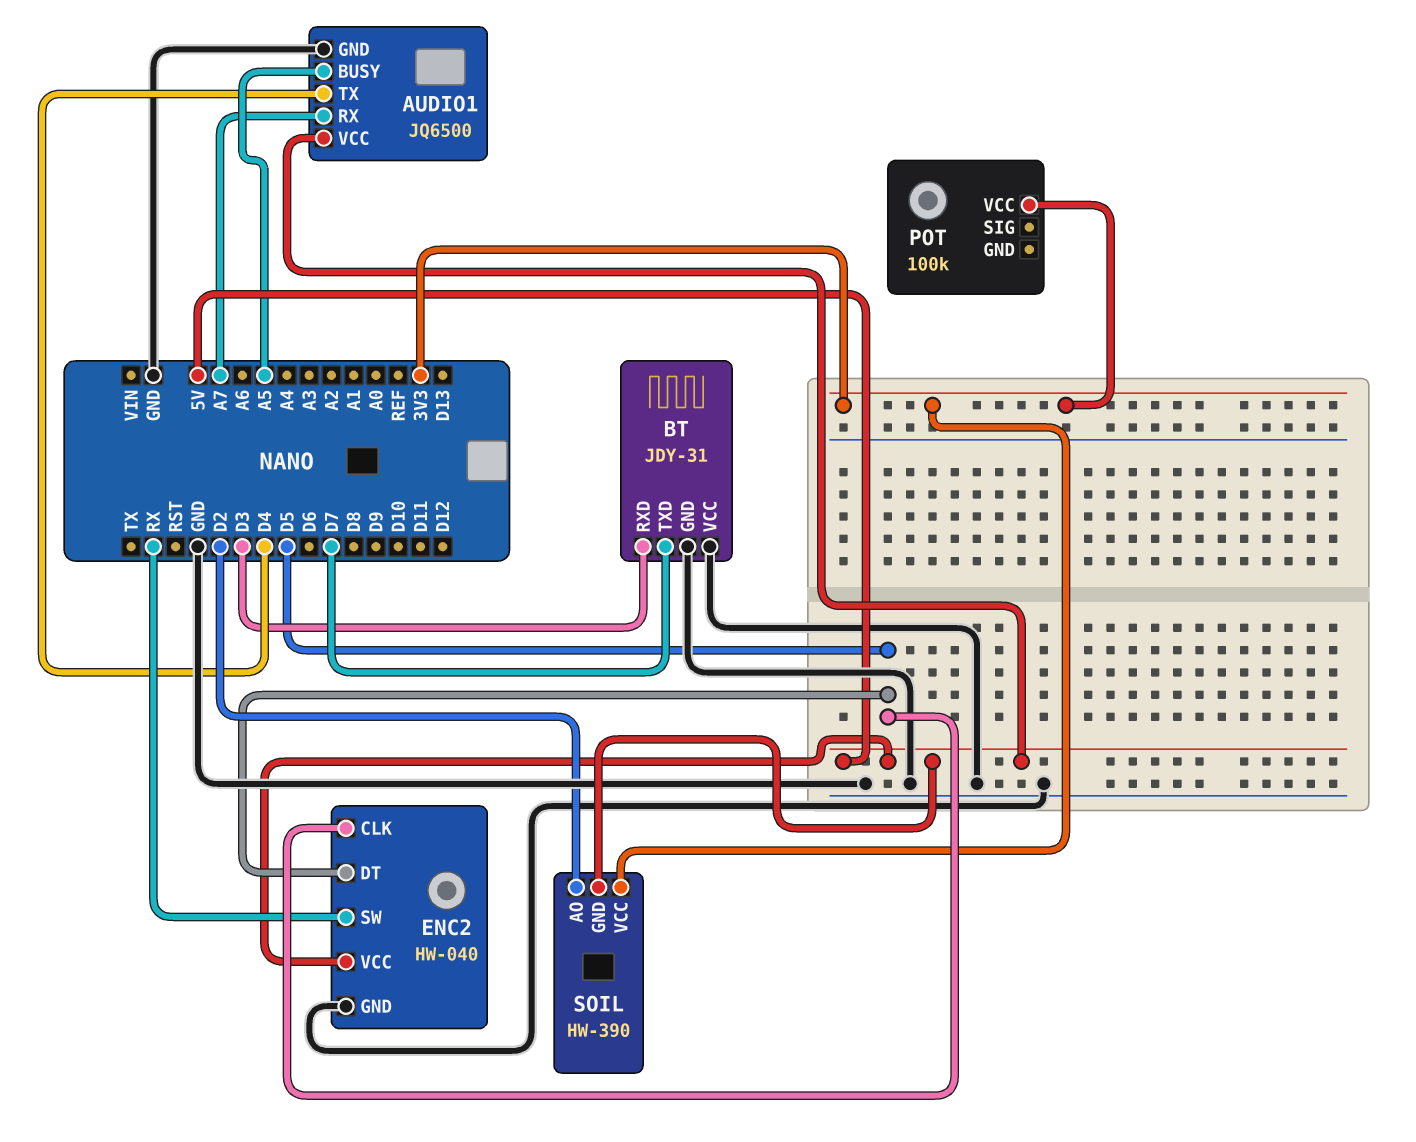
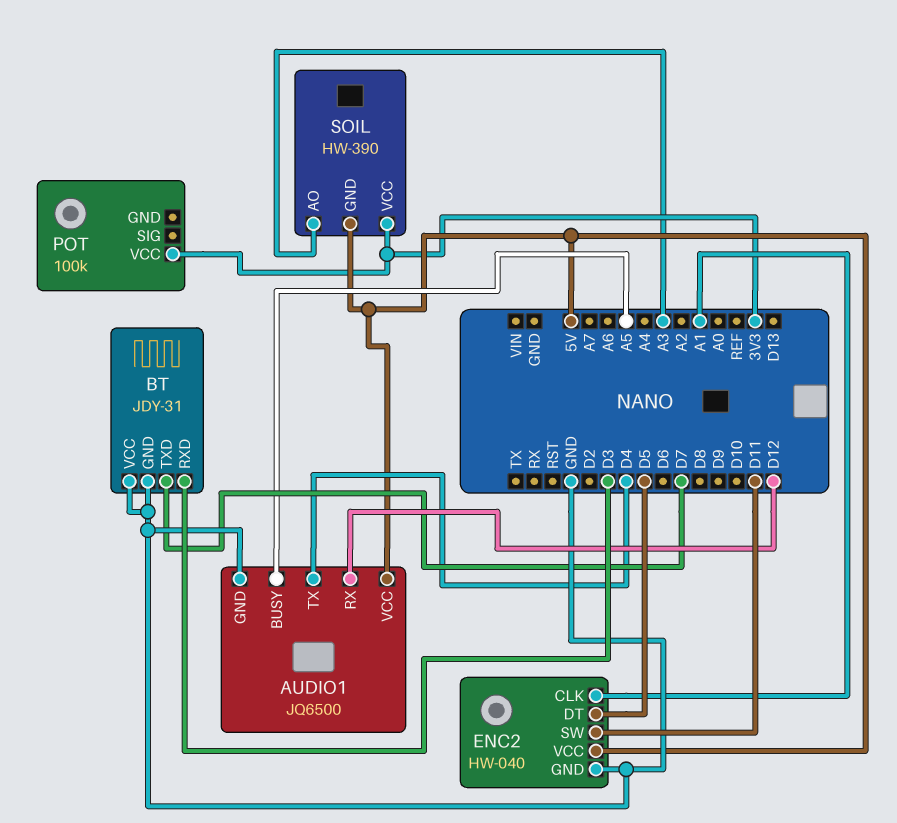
AUDIO1 pin RX: A7 -> D12
ENC2 pin CLK: D5 -> A1
ENC2 pin SW: RX -> D11
SOIL pin AO: D2 -> A3

